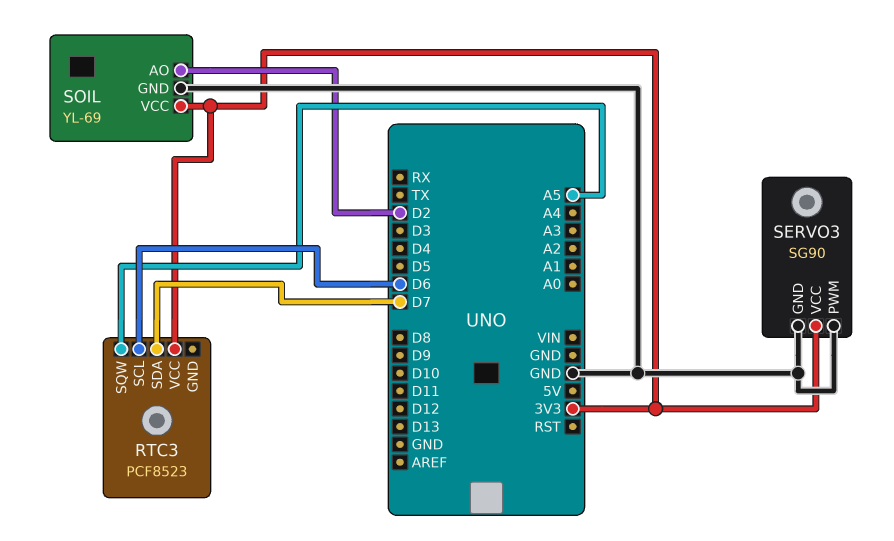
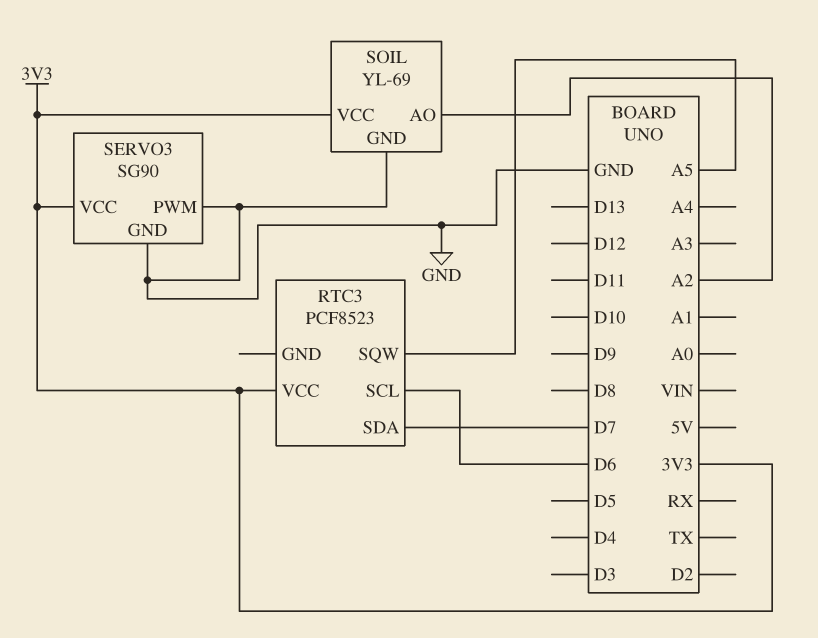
SOIL pin AO: D2 -> A2

